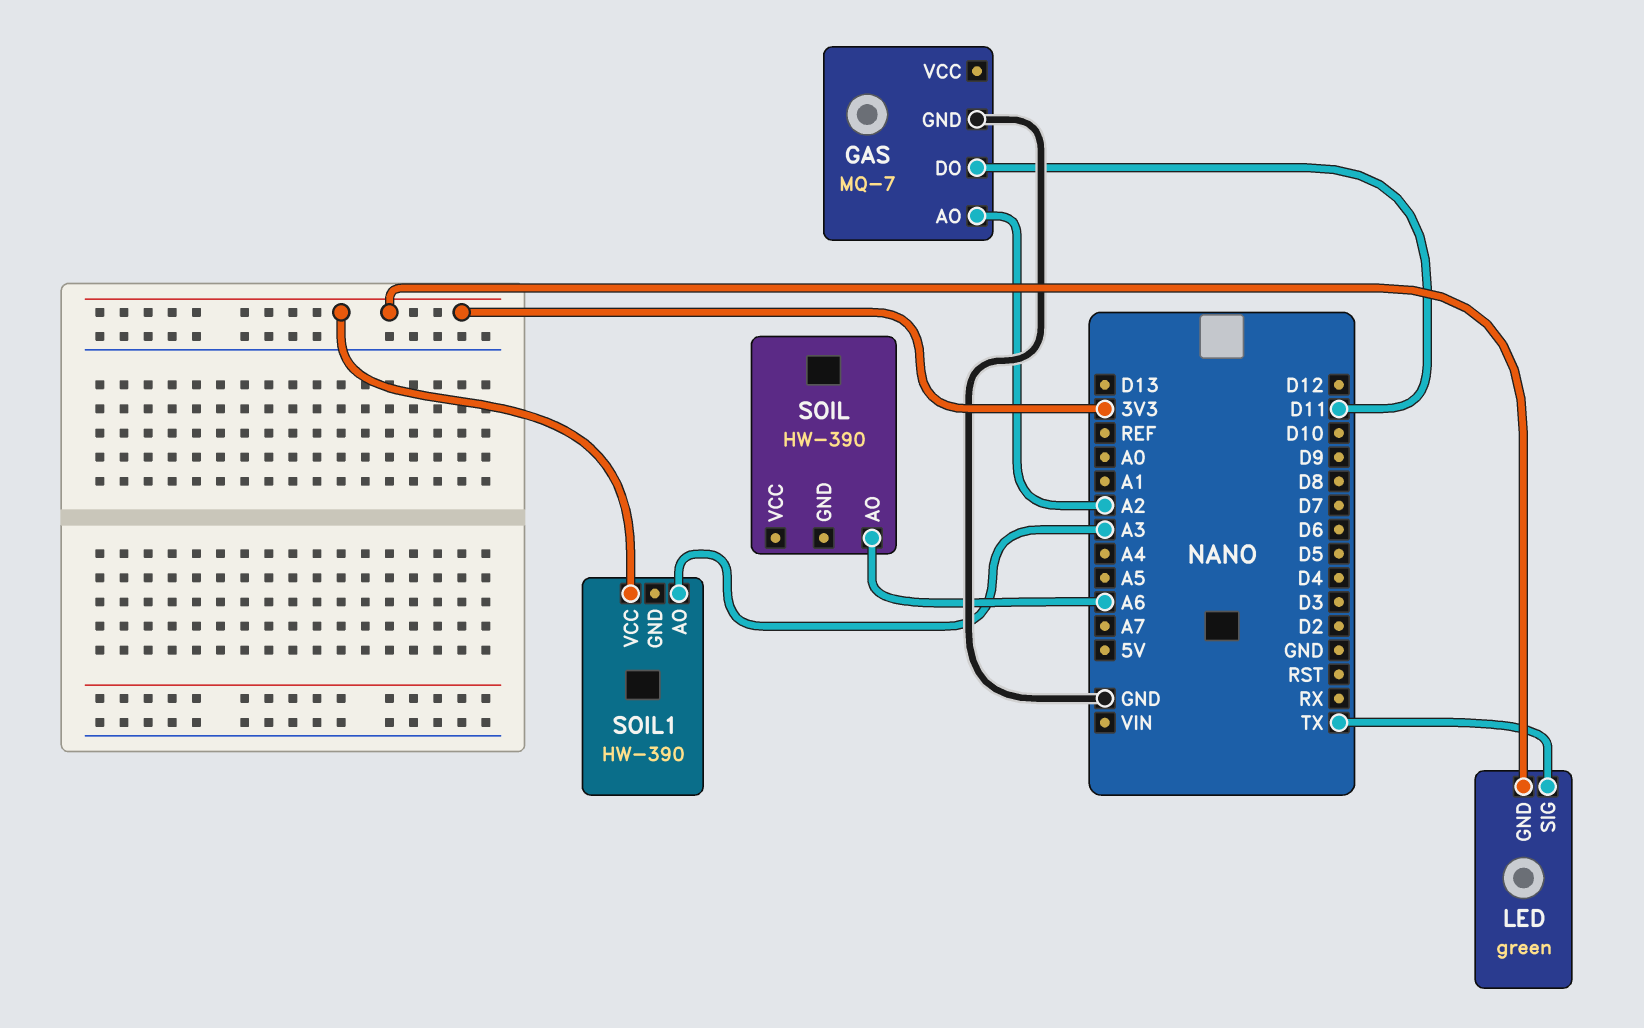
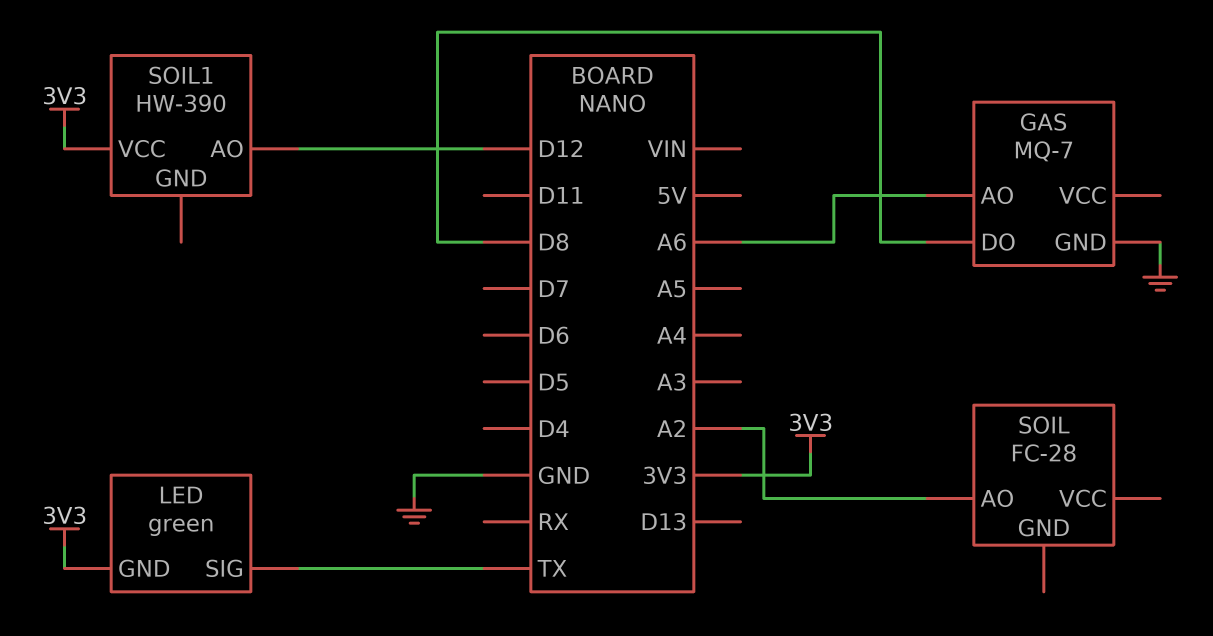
GAS pin AO: A2 -> A6
GAS pin DO: D11 -> D8
SOIL: HW-390 -> FC-28
SOIL pin AO: A6 -> A2
SOIL1 pin AO: A3 -> D12

